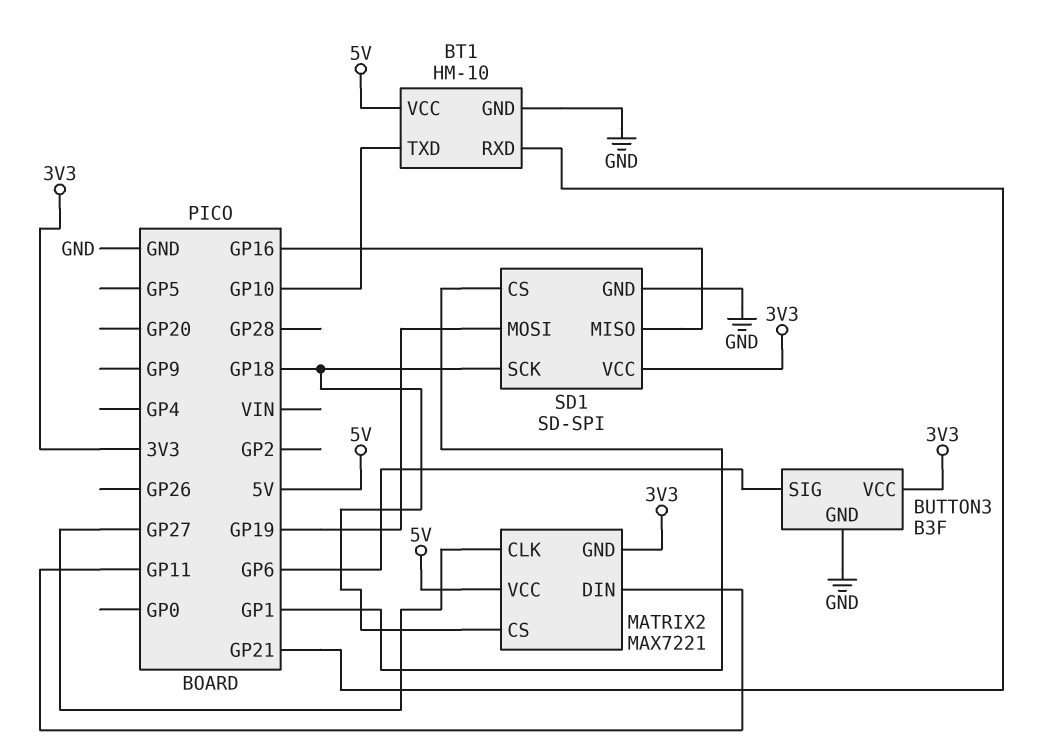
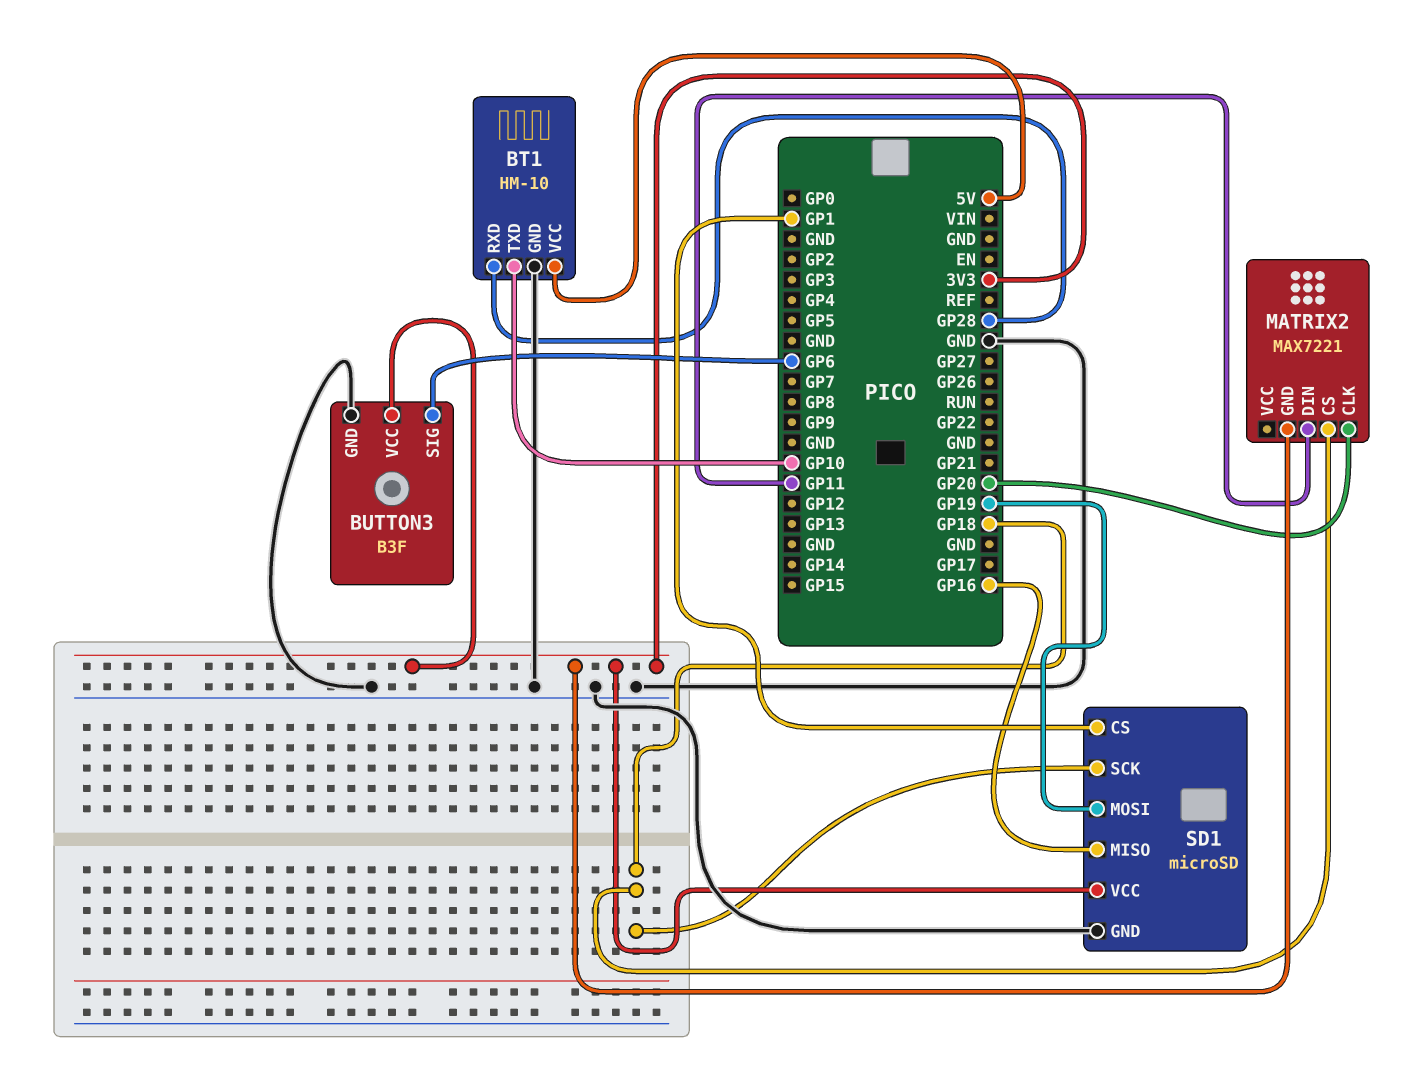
BT1 pin RXD: GP21 -> GP28
MATRIX2 pin CLK: GP27 -> GP20
MATRIX2 pin VCC: 5V -> none
SD1: SD-SPI -> microSD

